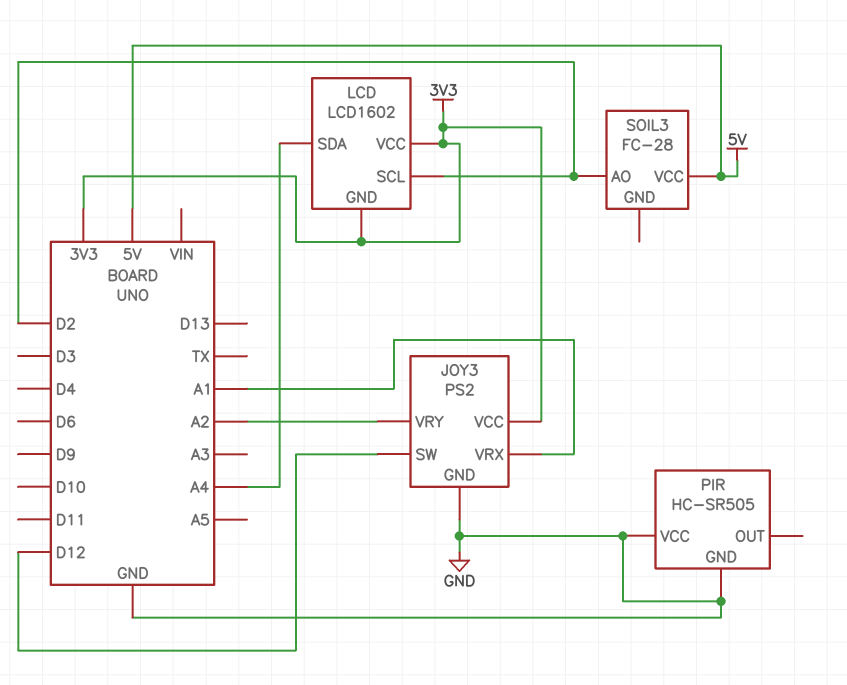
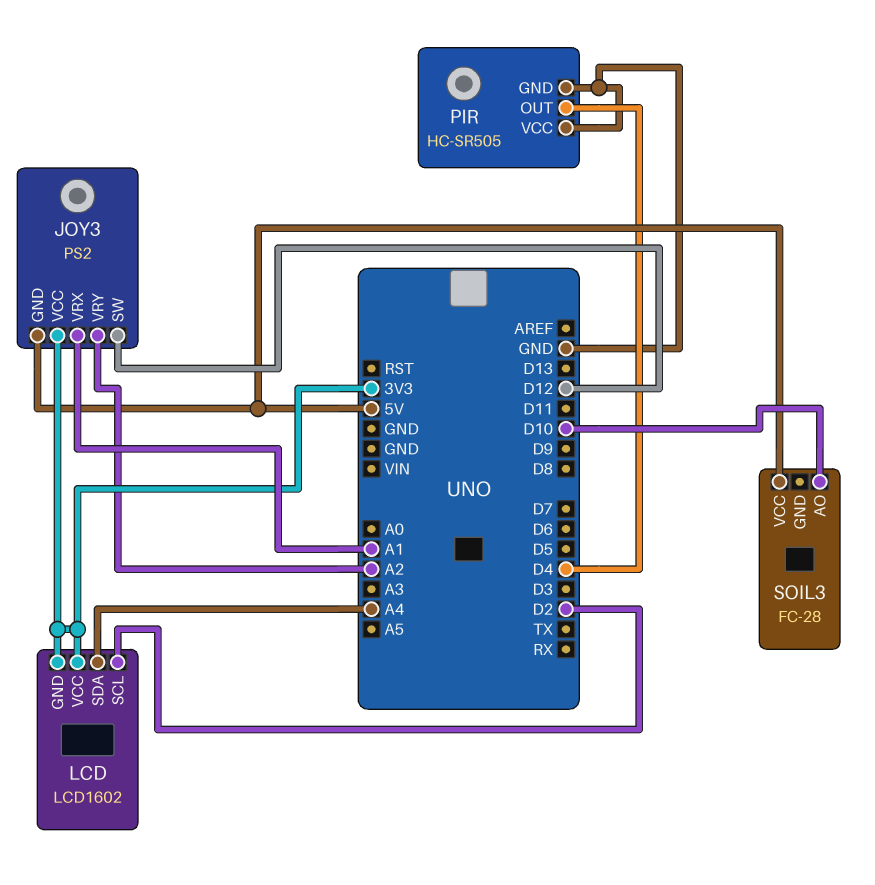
JOY3 pin GND: GND -> 5V
PIR pin OUT: none -> D4
SOIL3 pin AO: D2 -> D10

